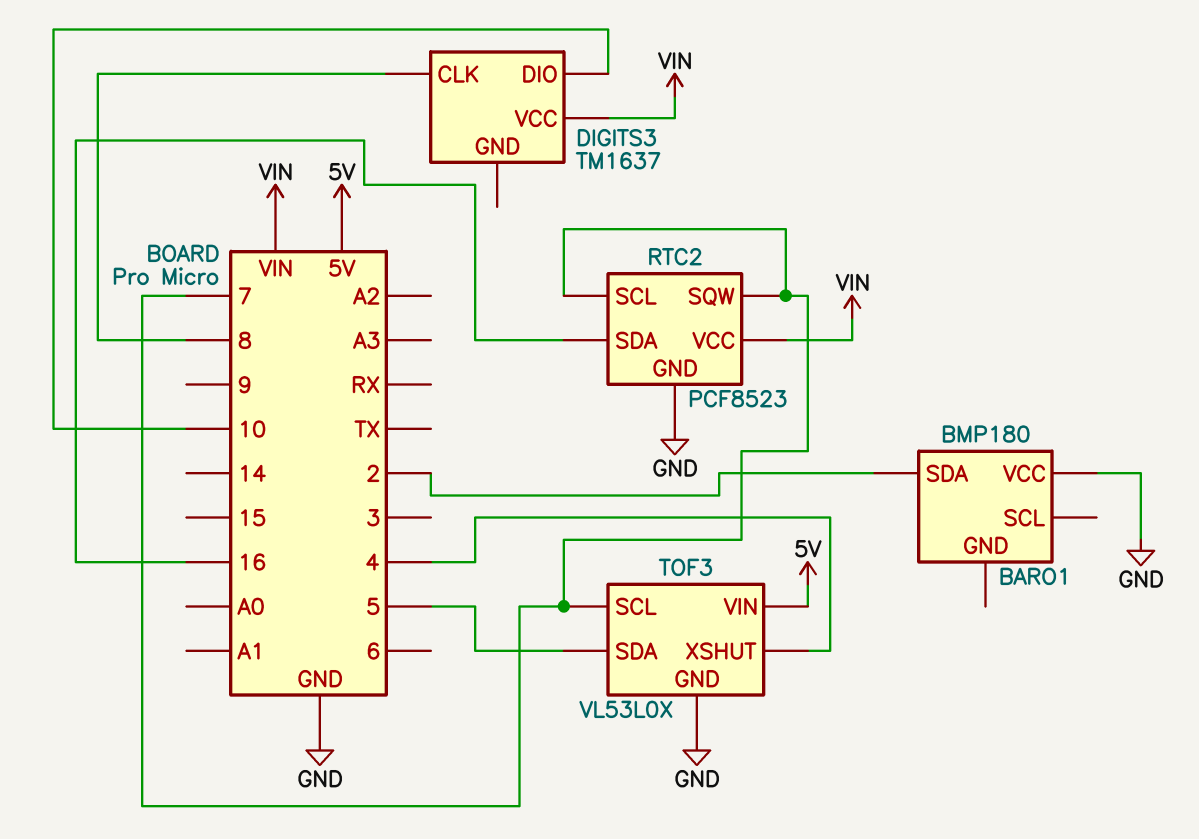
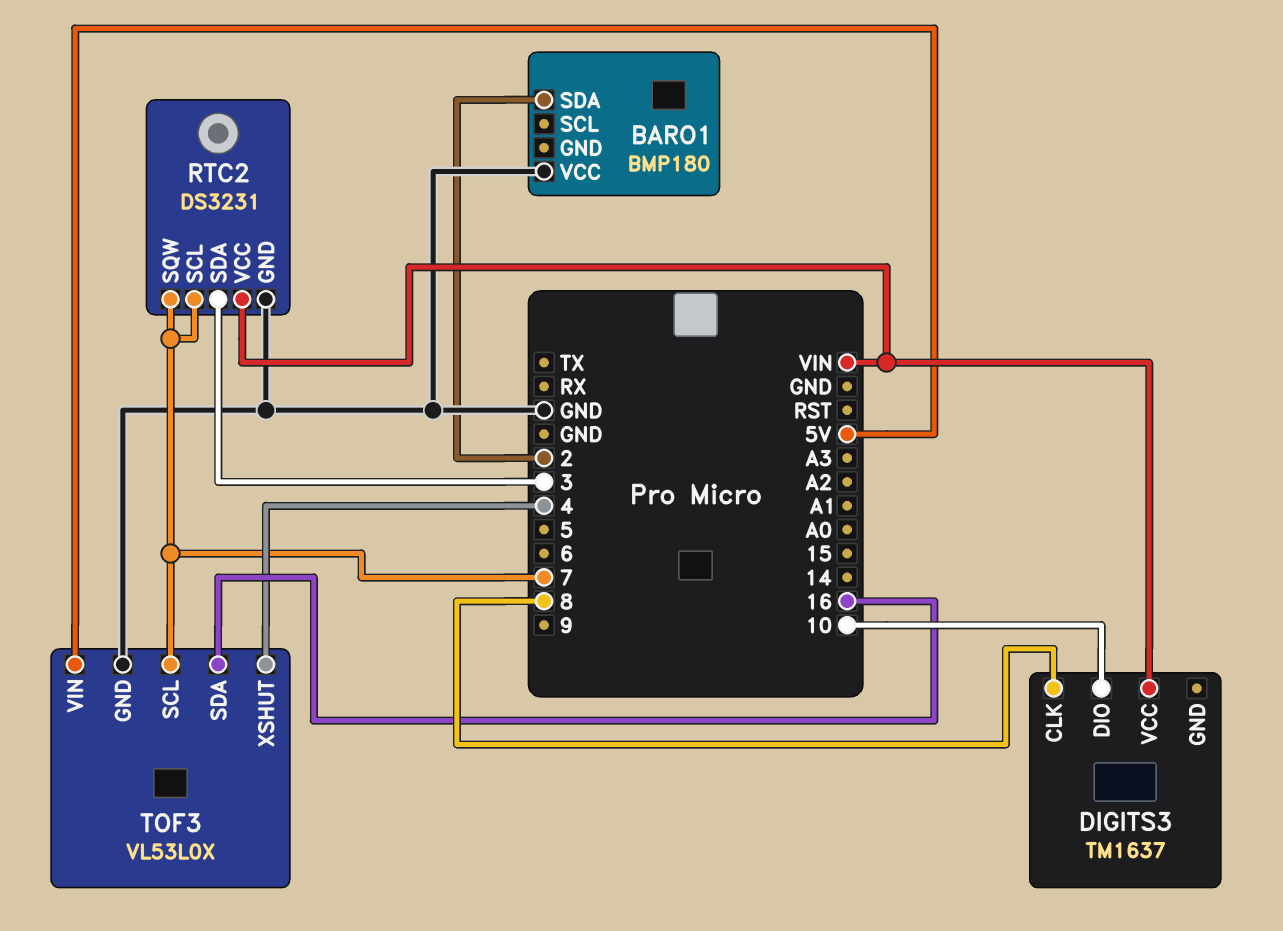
RTC2: PCF8523 -> DS3231
RTC2 pin SDA: 16 -> 3
TOF3 pin SDA: 5 -> 16

